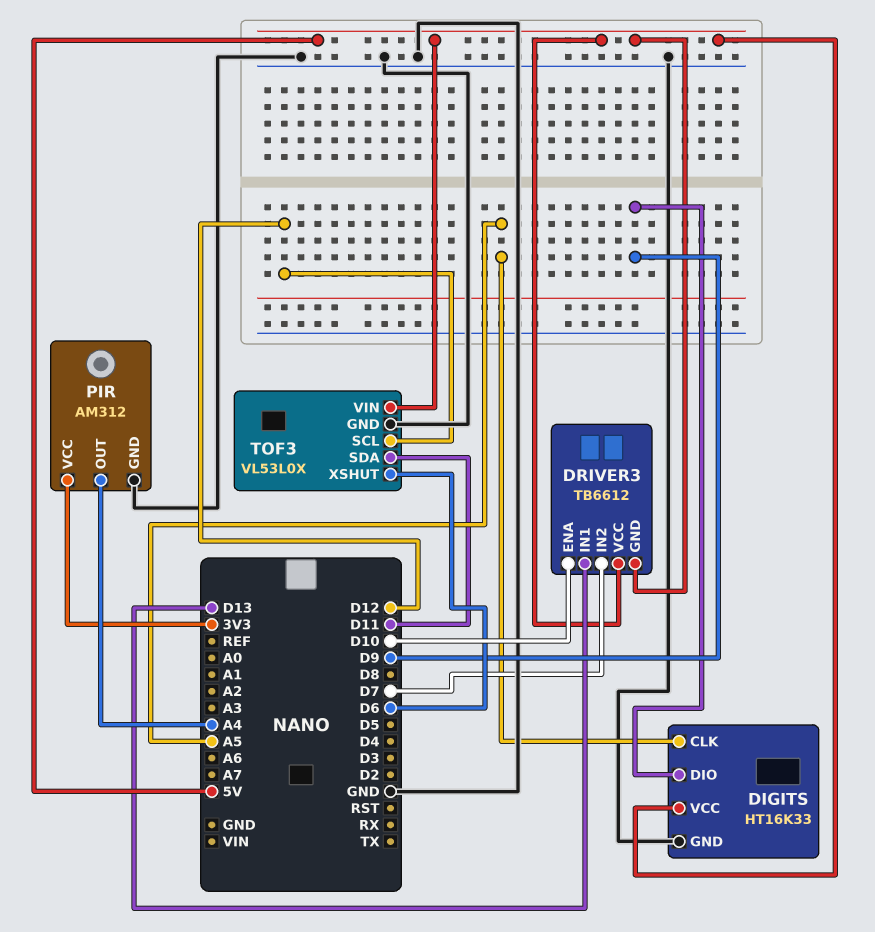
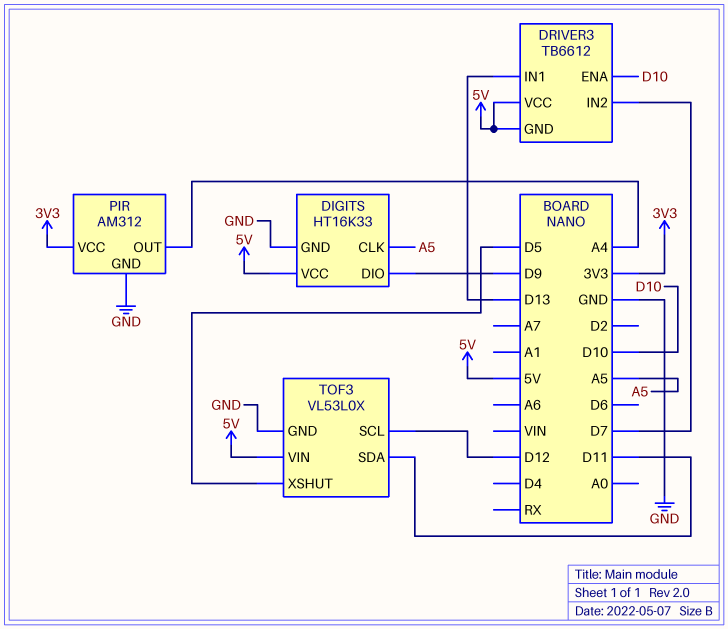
TOF3 pin XSHUT: D6 -> D5

